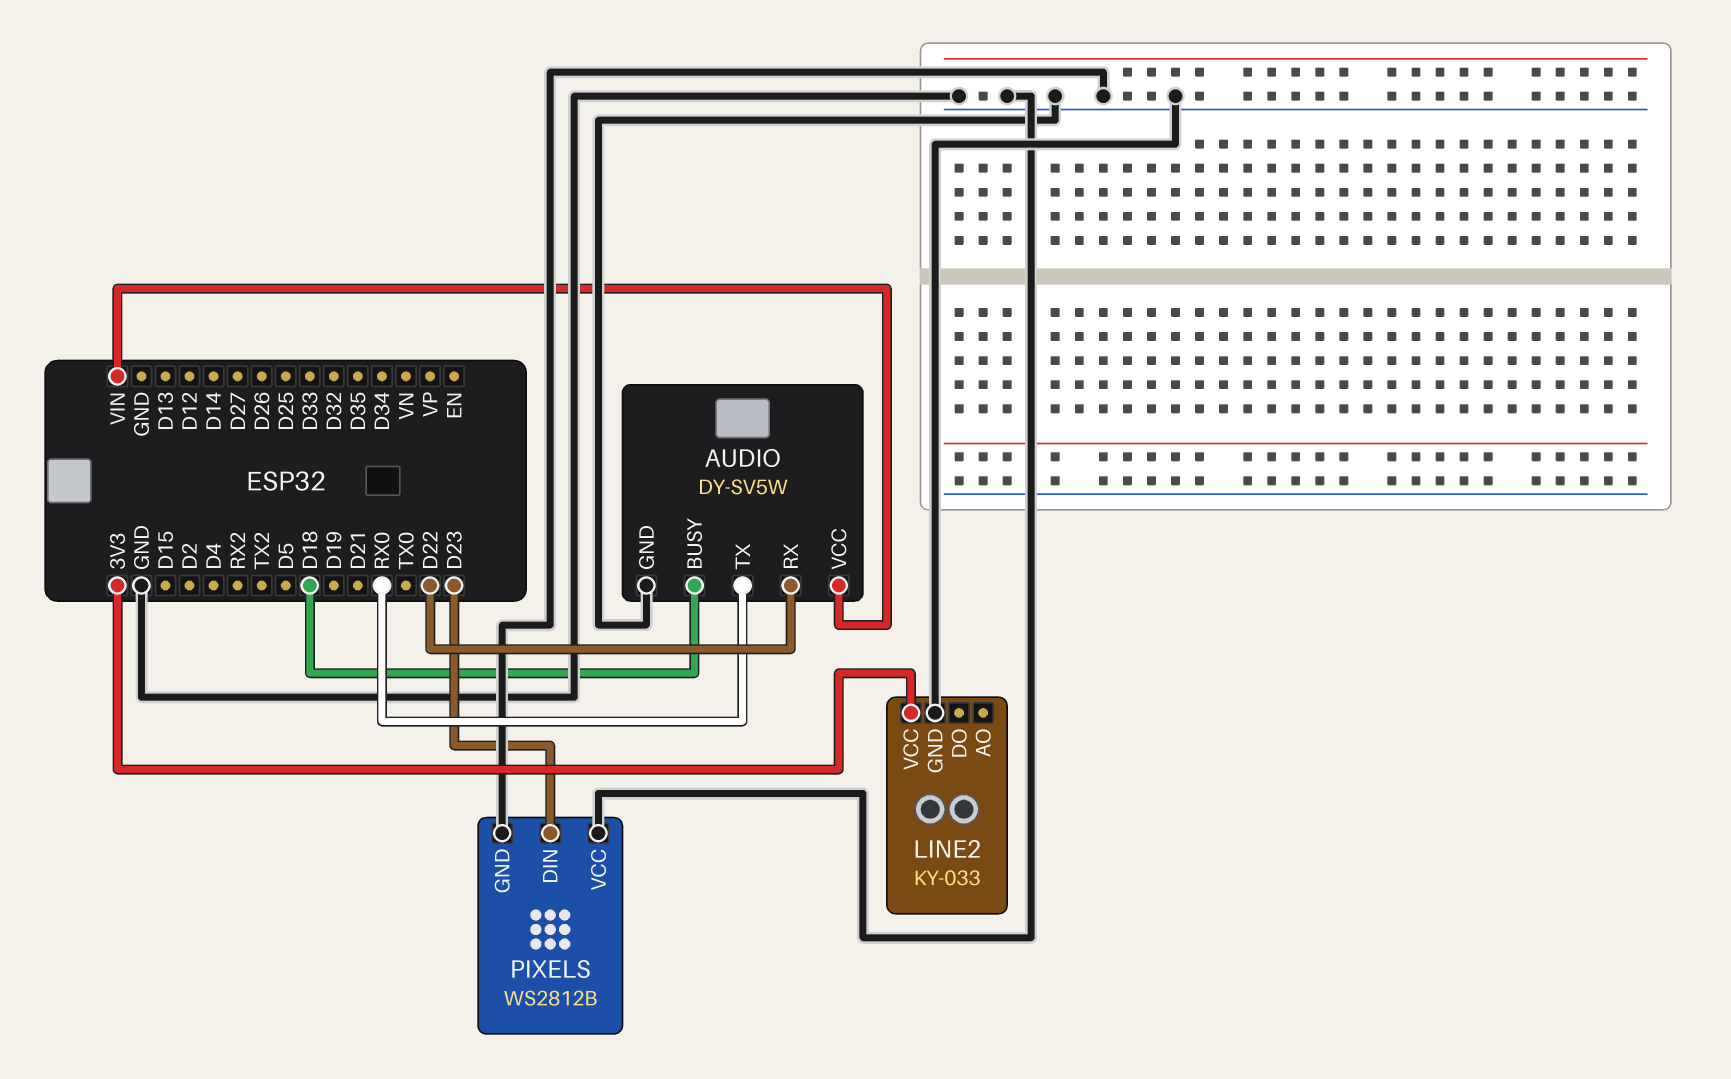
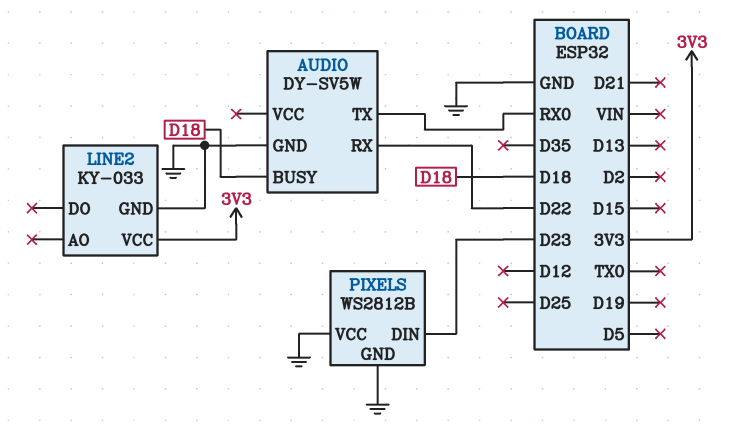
AUDIO pin VCC: VIN -> none

